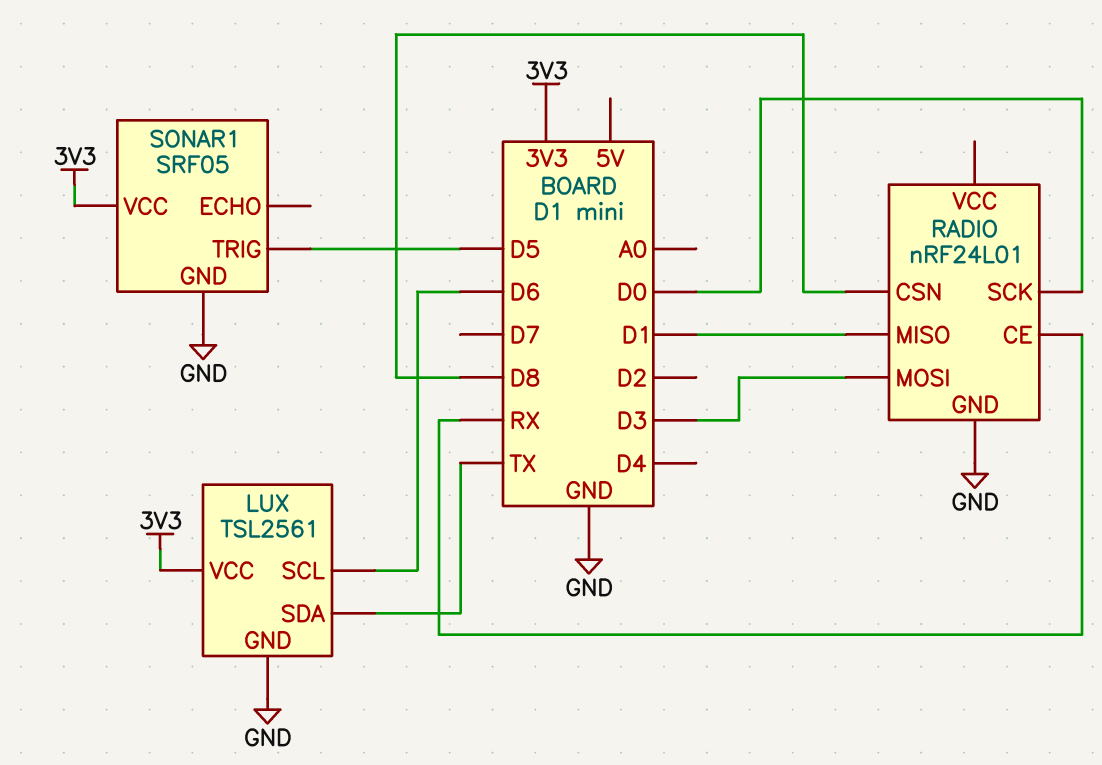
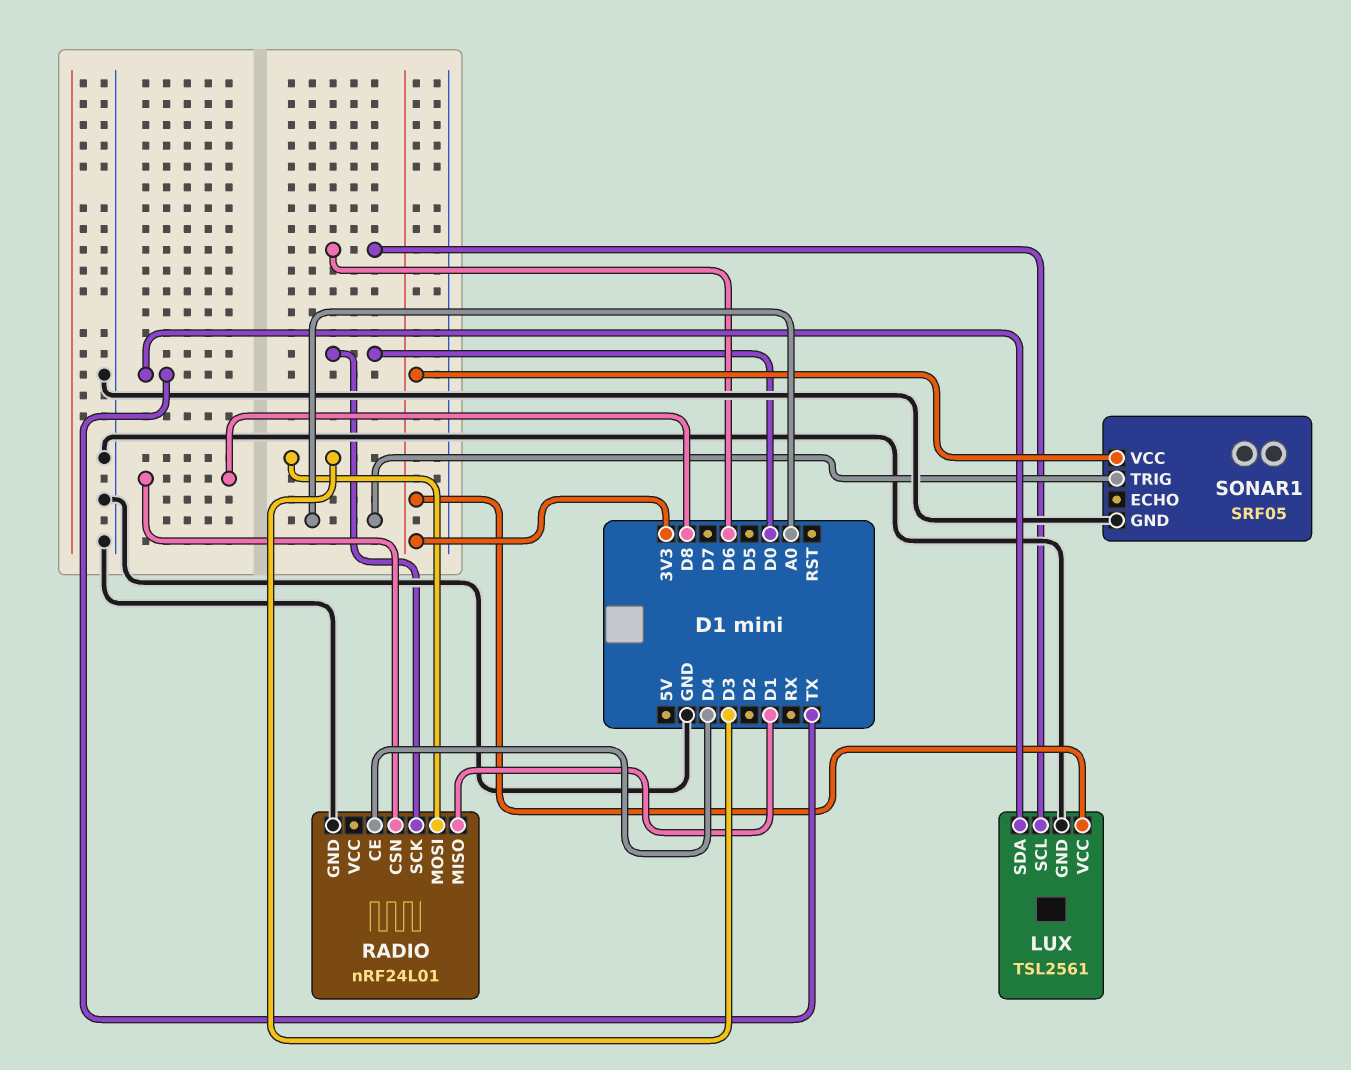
RADIO pin CE: RX -> D4
SONAR1 pin TRIG: D5 -> A0

